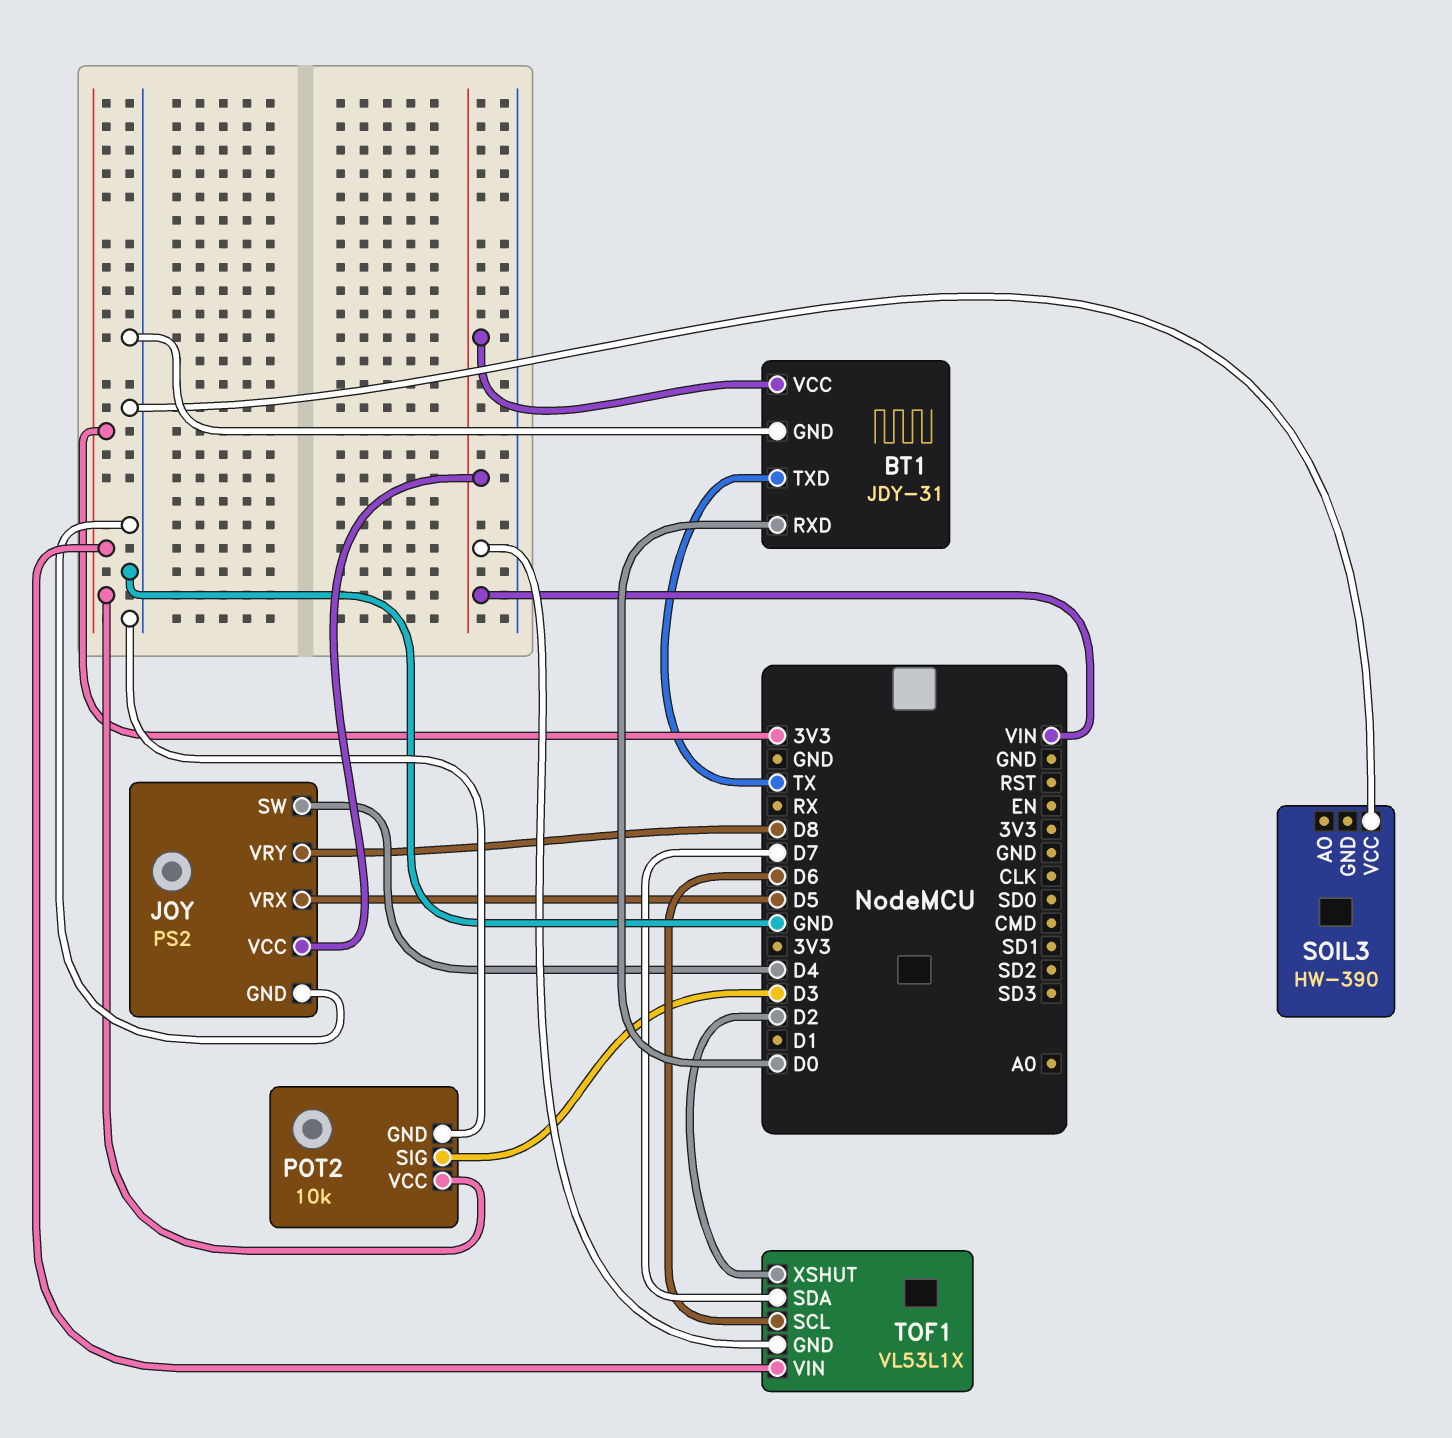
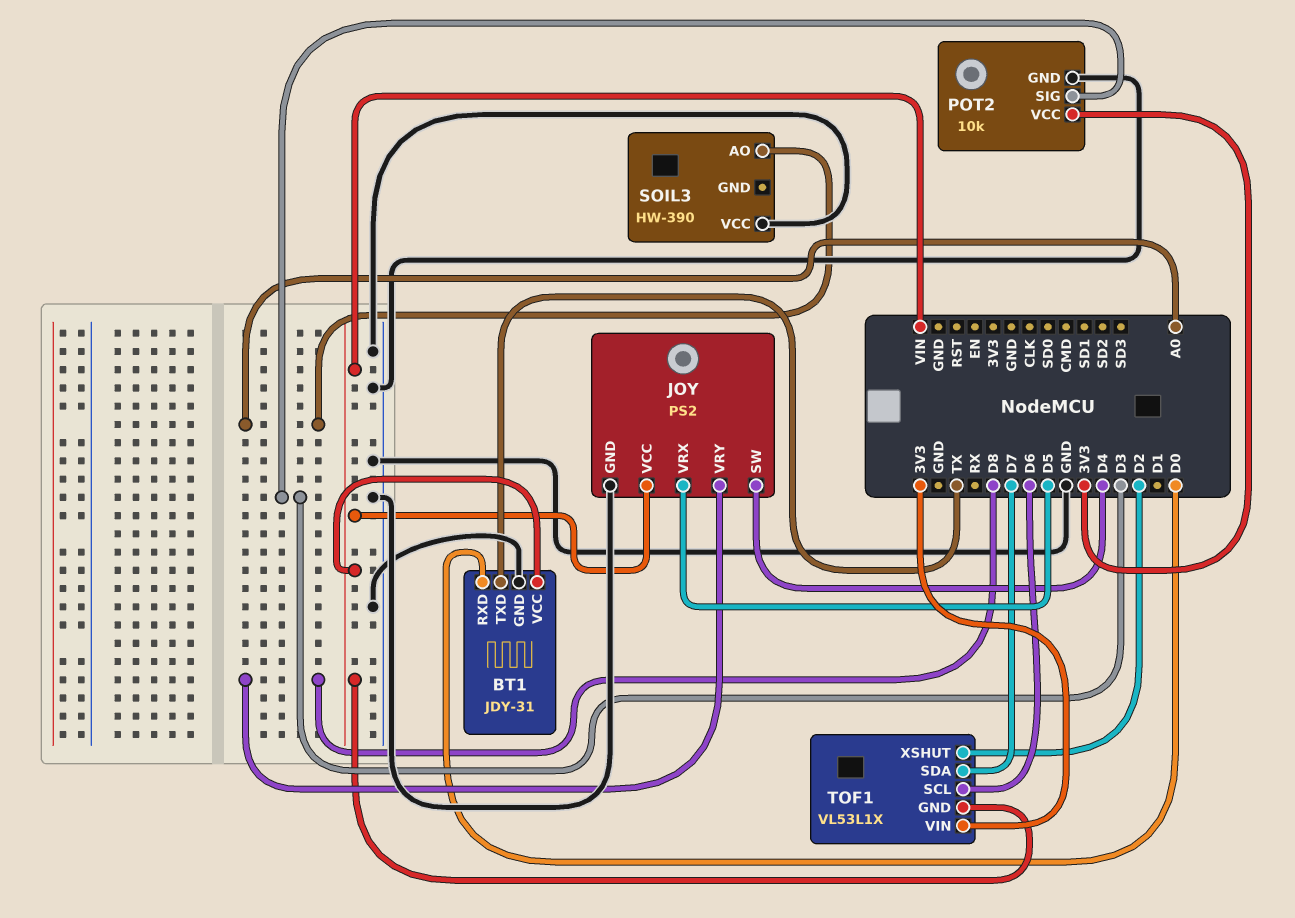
SOIL3 pin AO: none -> A0

